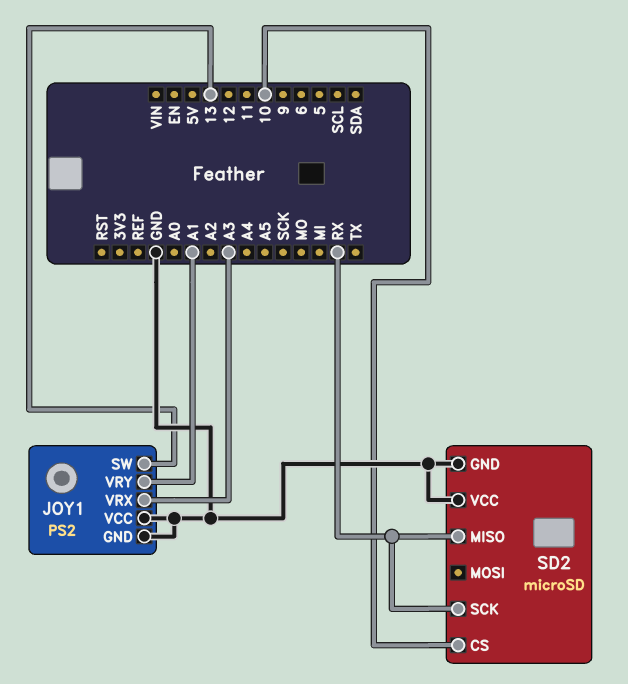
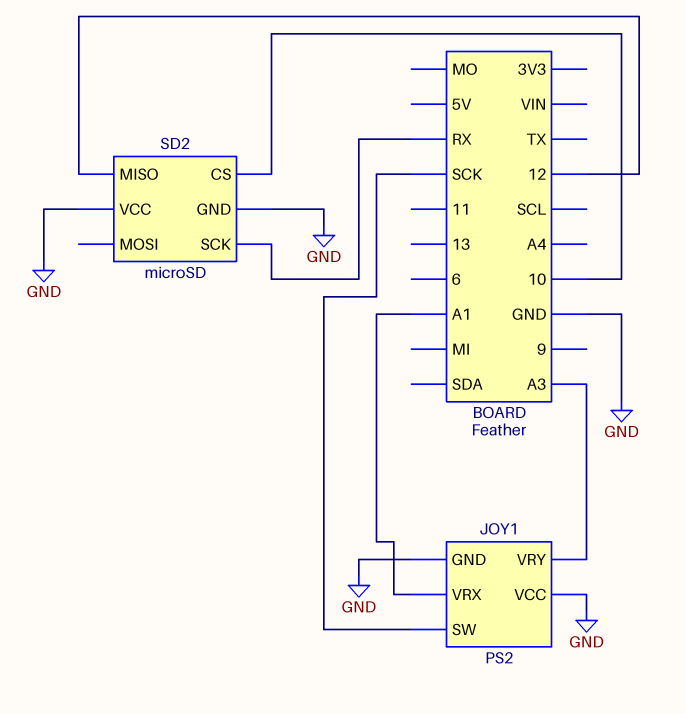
JOY1 pin SW: 13 -> SCK
JOY1 pin VRX: A3 -> A1
JOY1 pin VRY: A1 -> A3
SD2 pin MISO: RX -> 12

